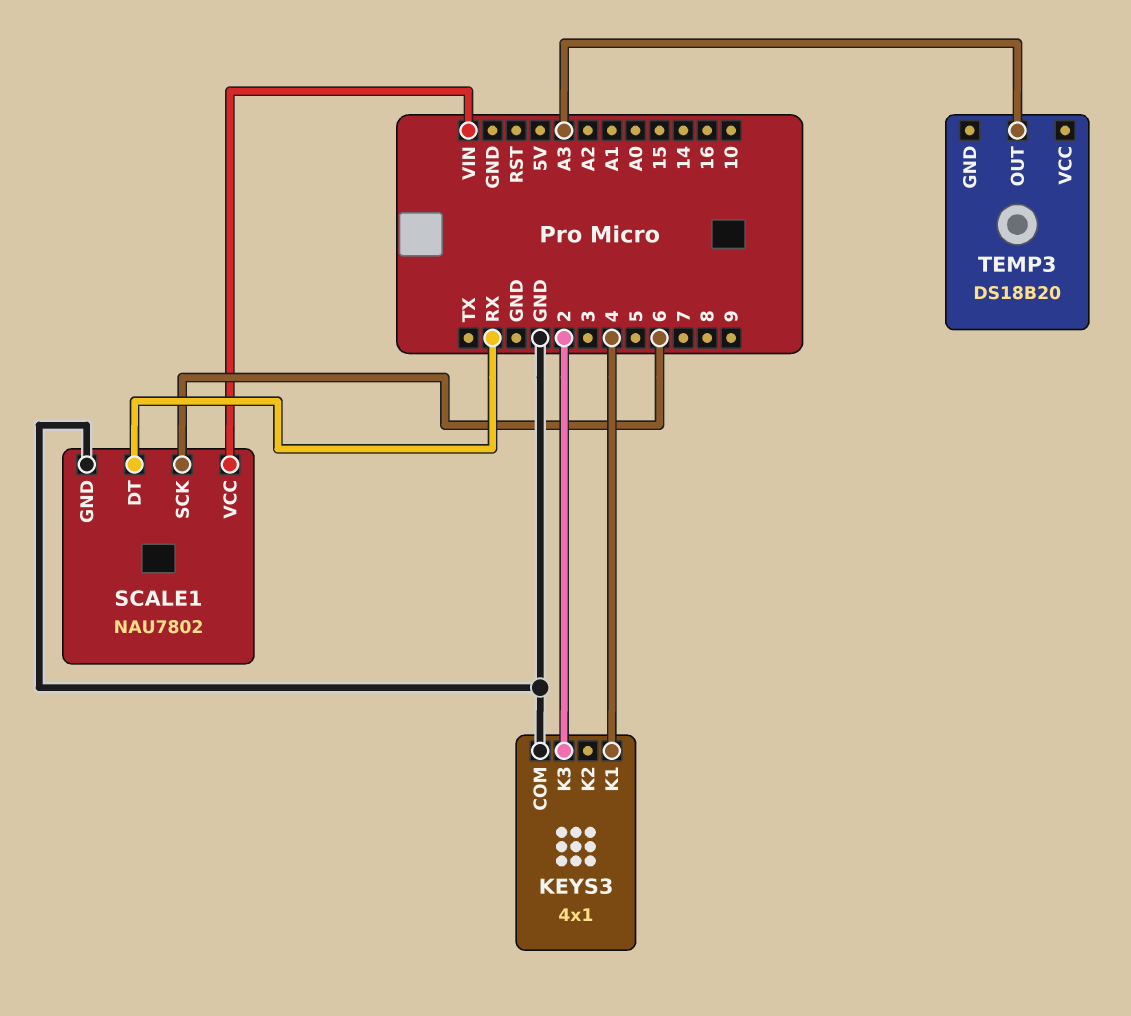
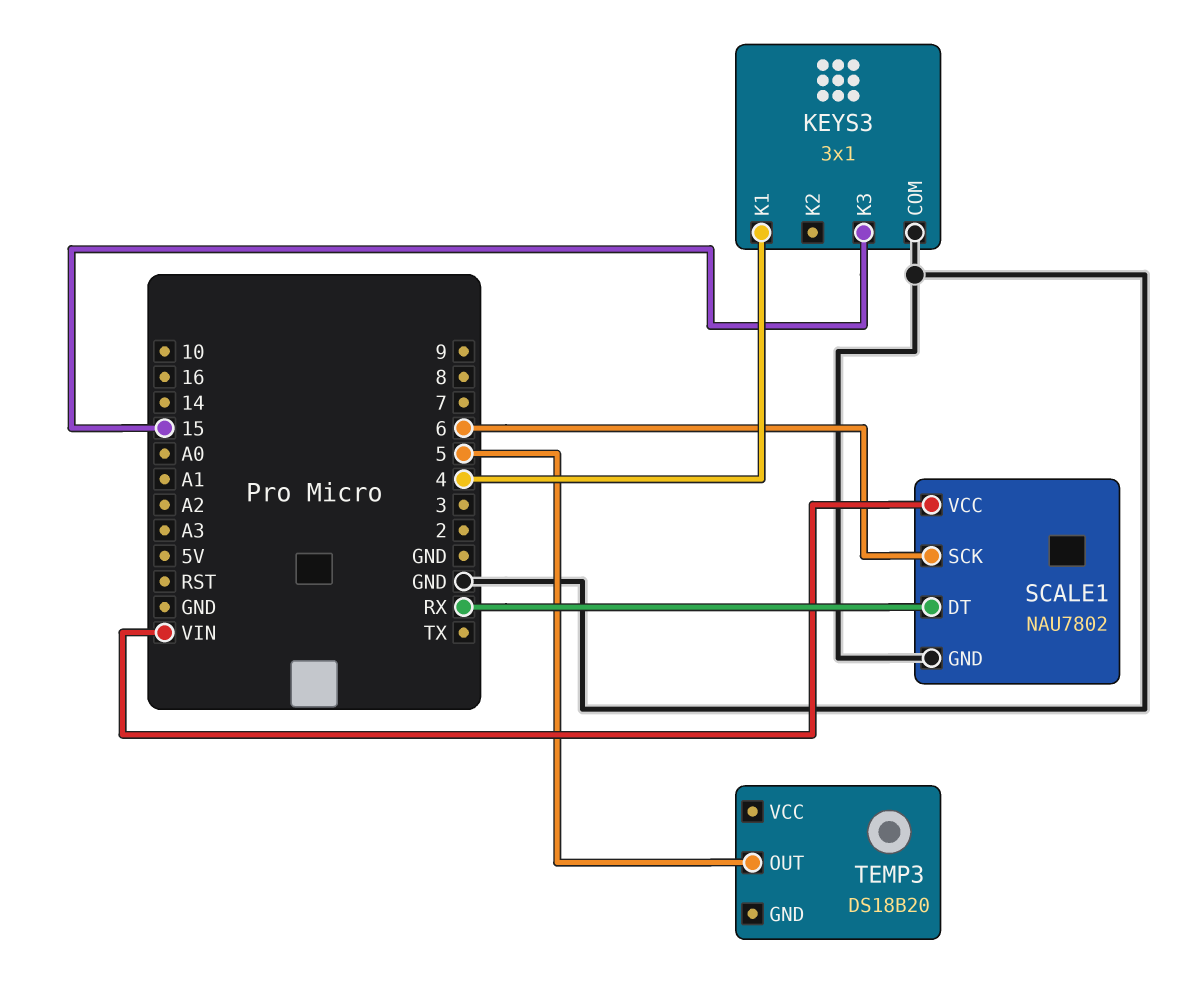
KEYS3: 4x1 -> 3x1
KEYS3 pin K3: 2 -> 15
TEMP3 pin OUT: A3 -> 5

